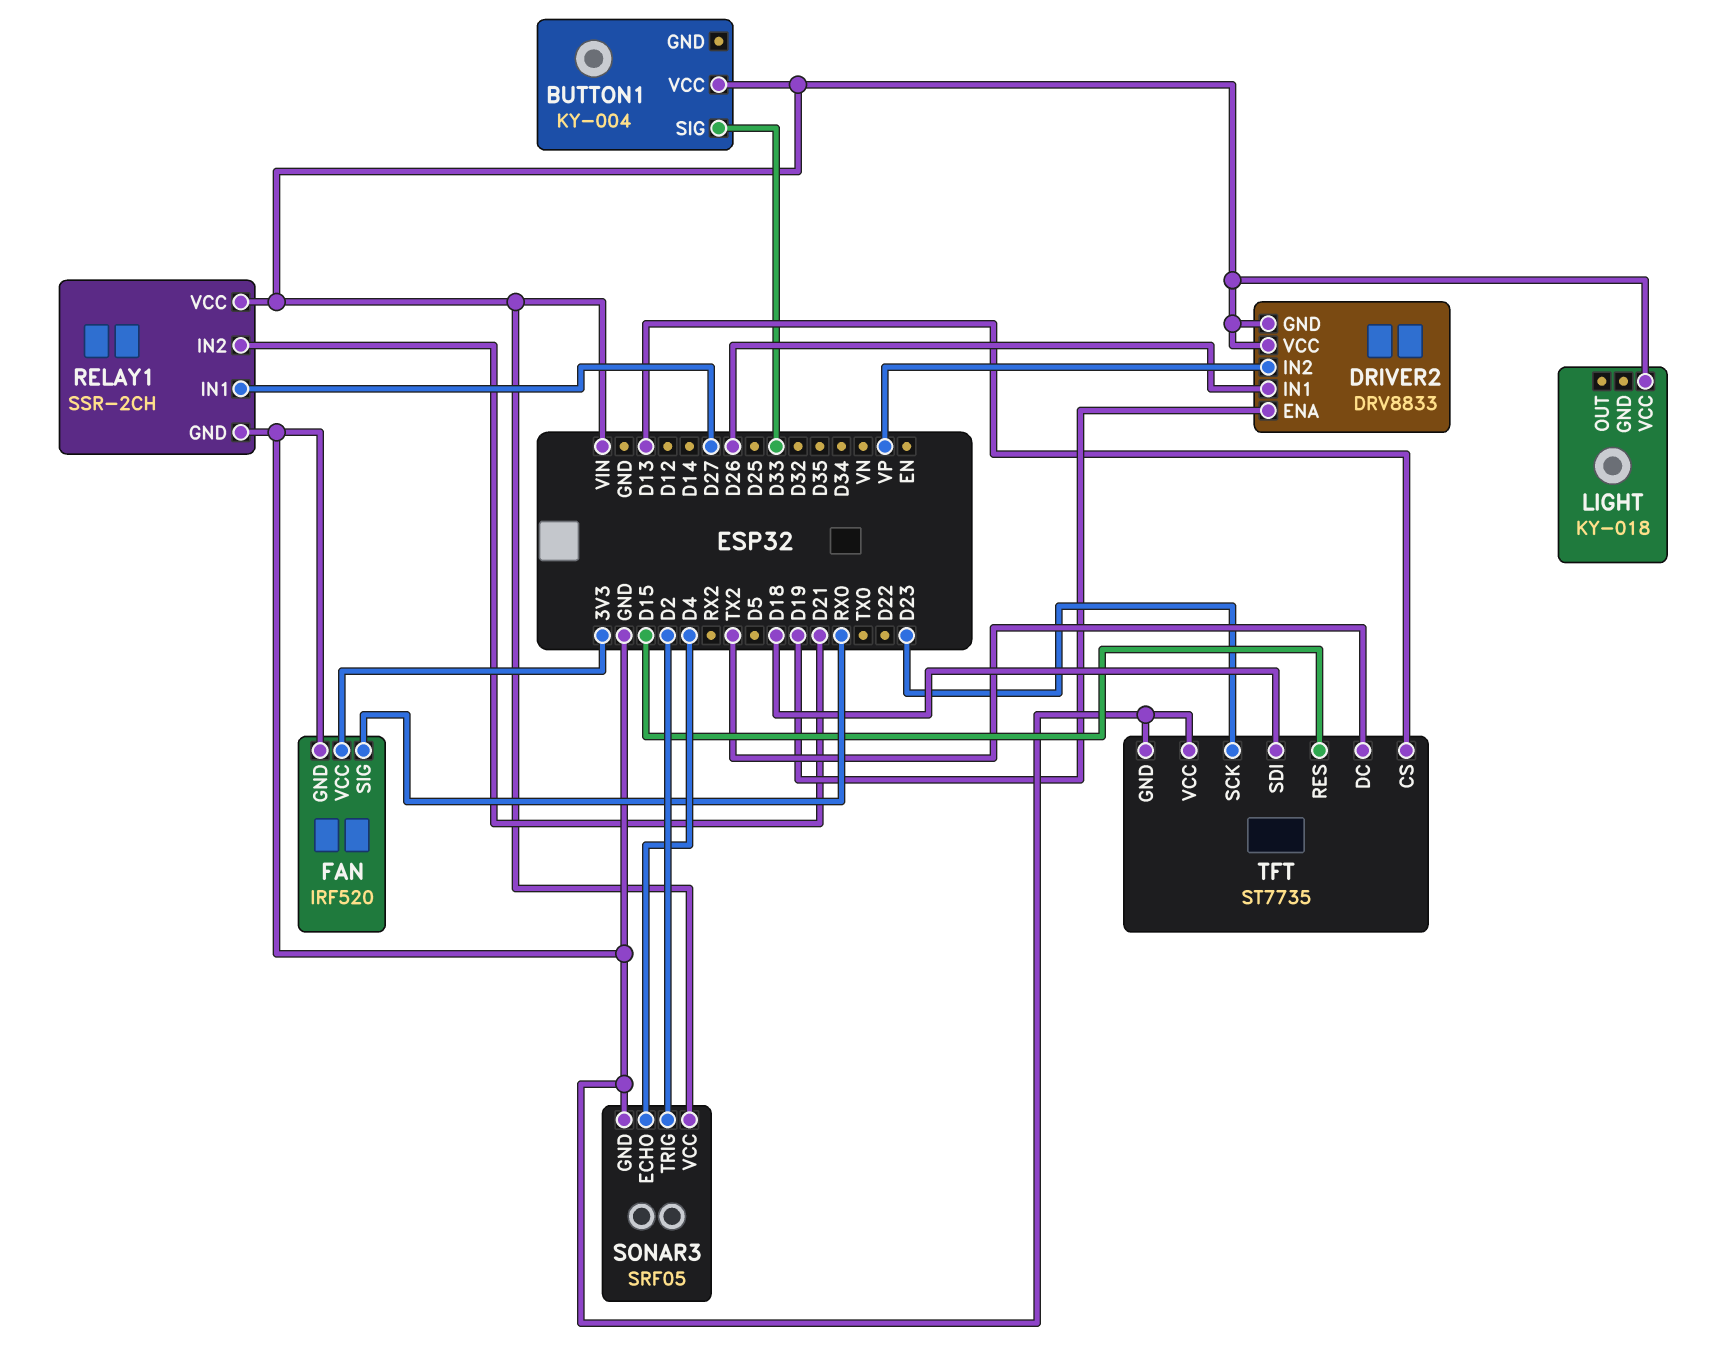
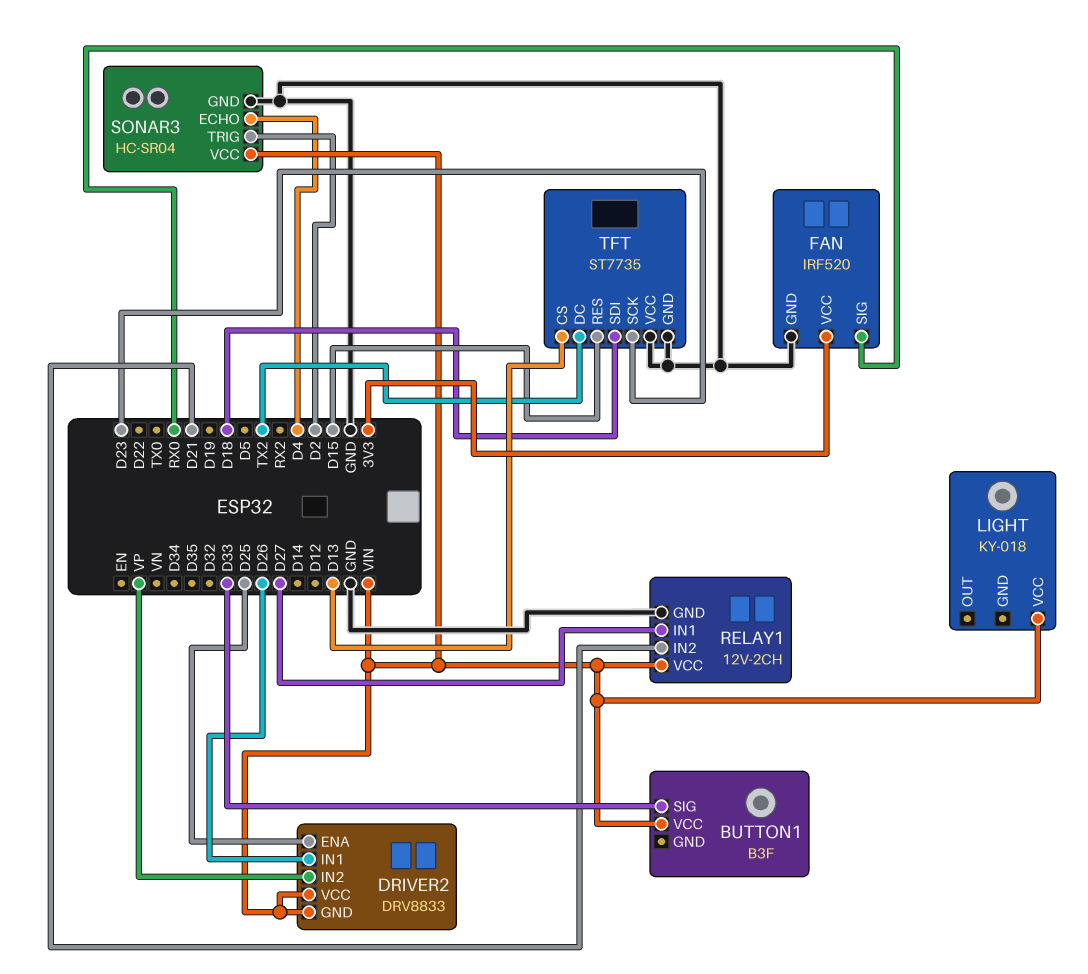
BUTTON1: KY-004 -> B3F
DRIVER2 pin ENA: D19 -> D25
RELAY1: SSR-2CH -> 12V-2CH
SONAR3: SRF05 -> HC-SR04

